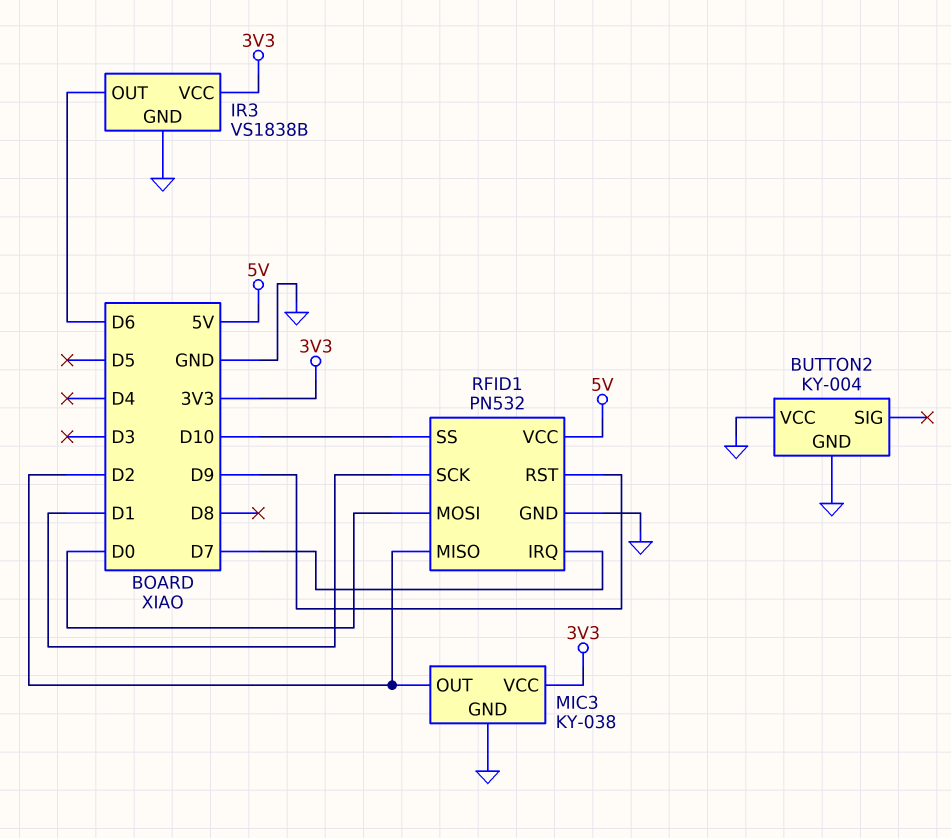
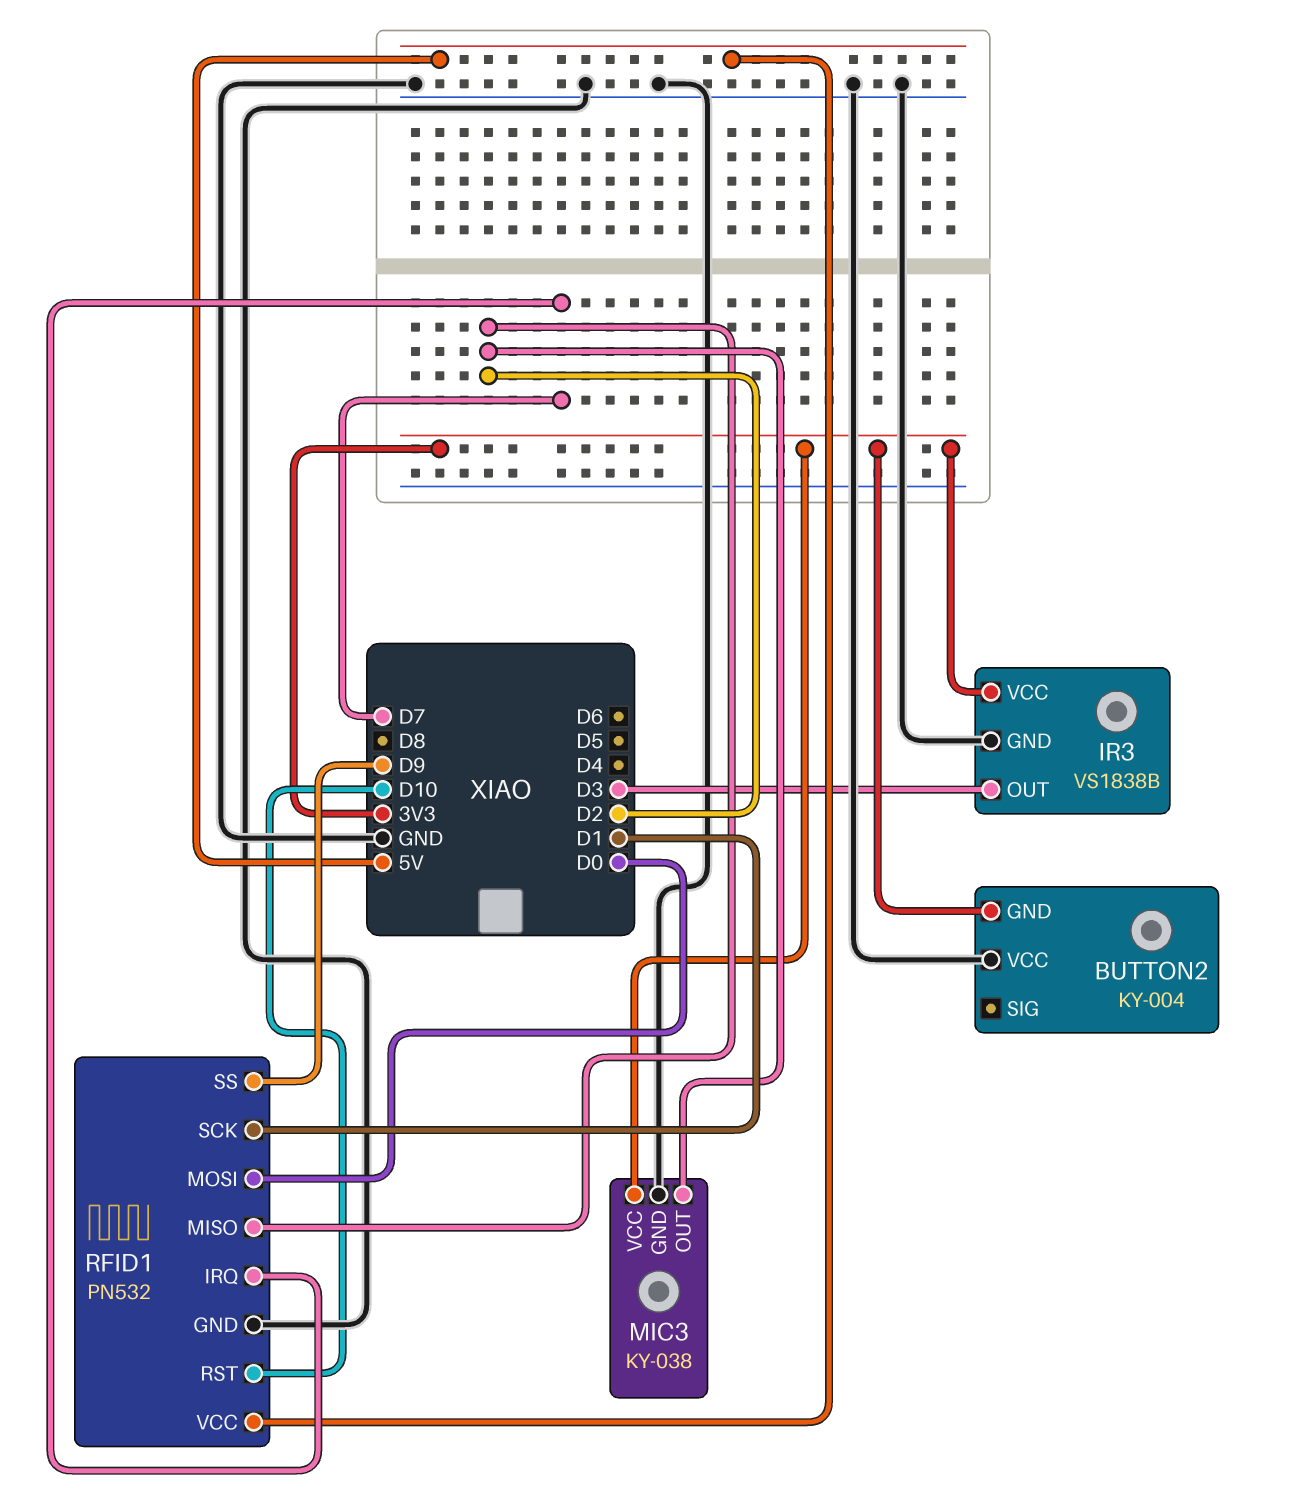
BUTTON2 pin GND: GND -> 3V3
IR3 pin OUT: D6 -> D3
RFID1 pin RST: D9 -> D10
RFID1 pin SS: D10 -> D9

